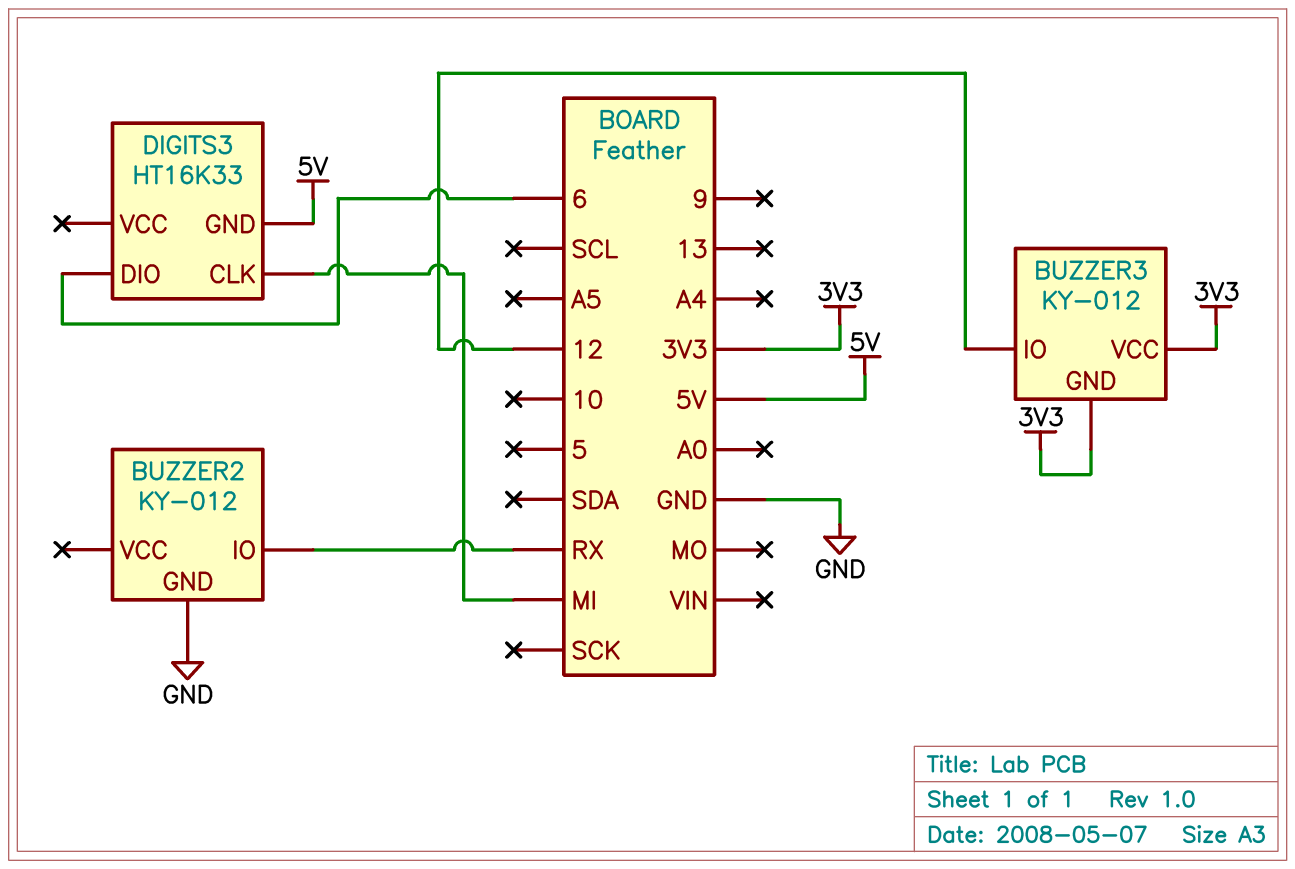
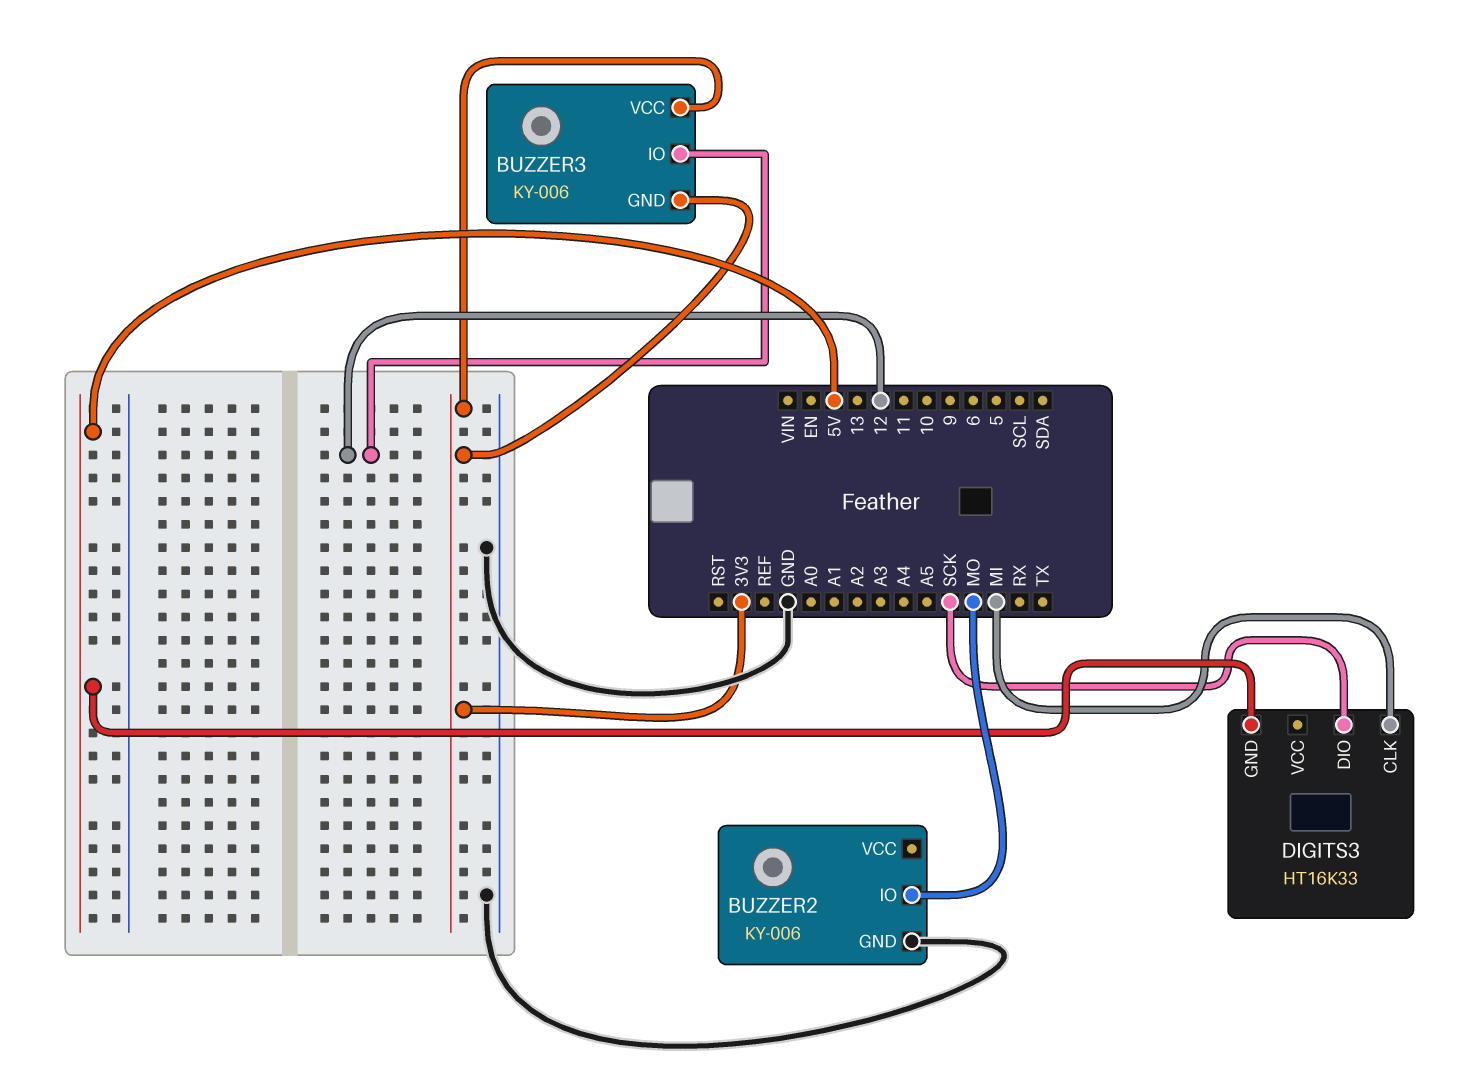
BUZZER2: KY-012 -> KY-006
BUZZER2 pin IO: RX -> MO
BUZZER3: KY-012 -> KY-006
DIGITS3 pin DIO: 6 -> SCK

